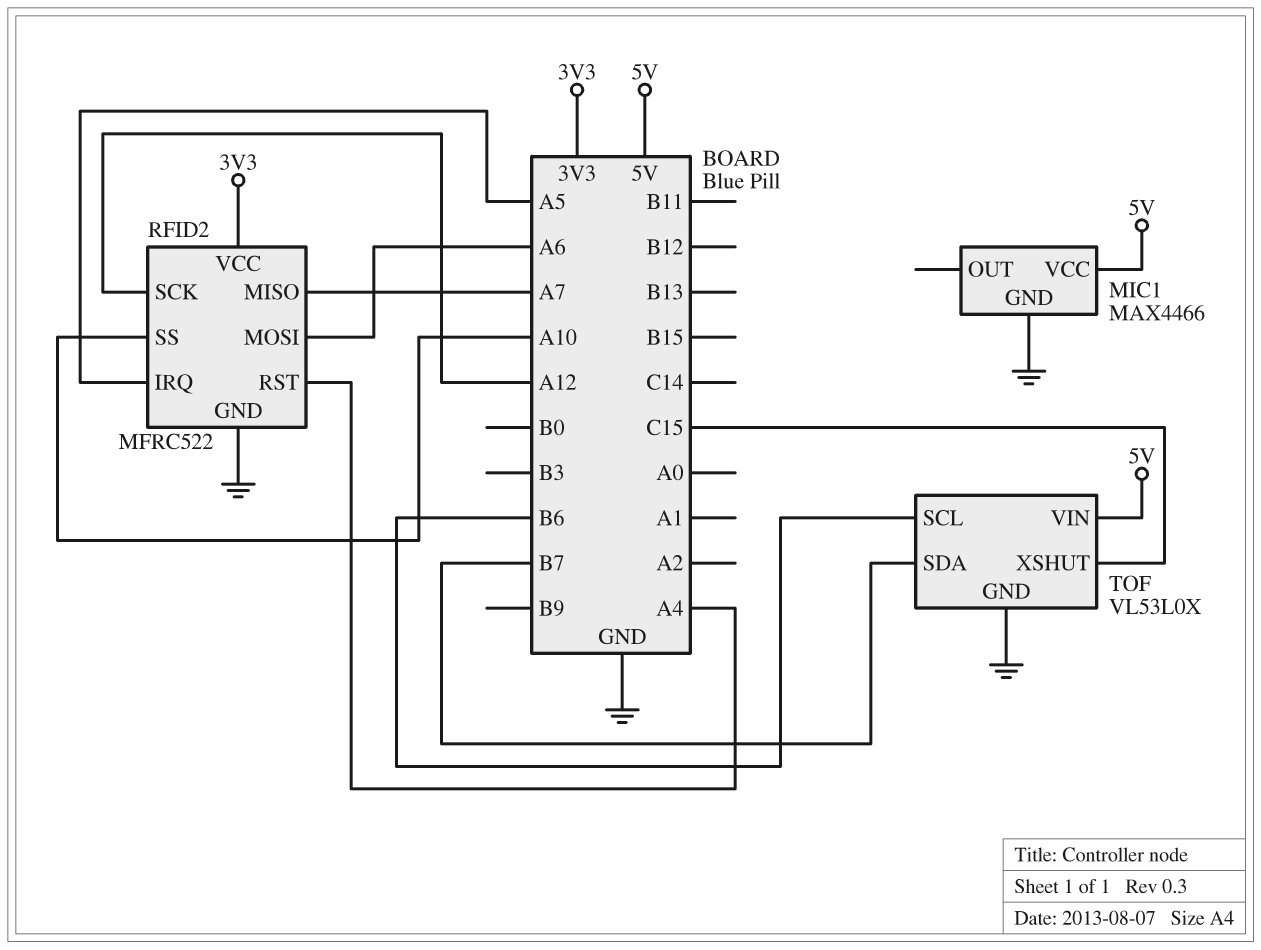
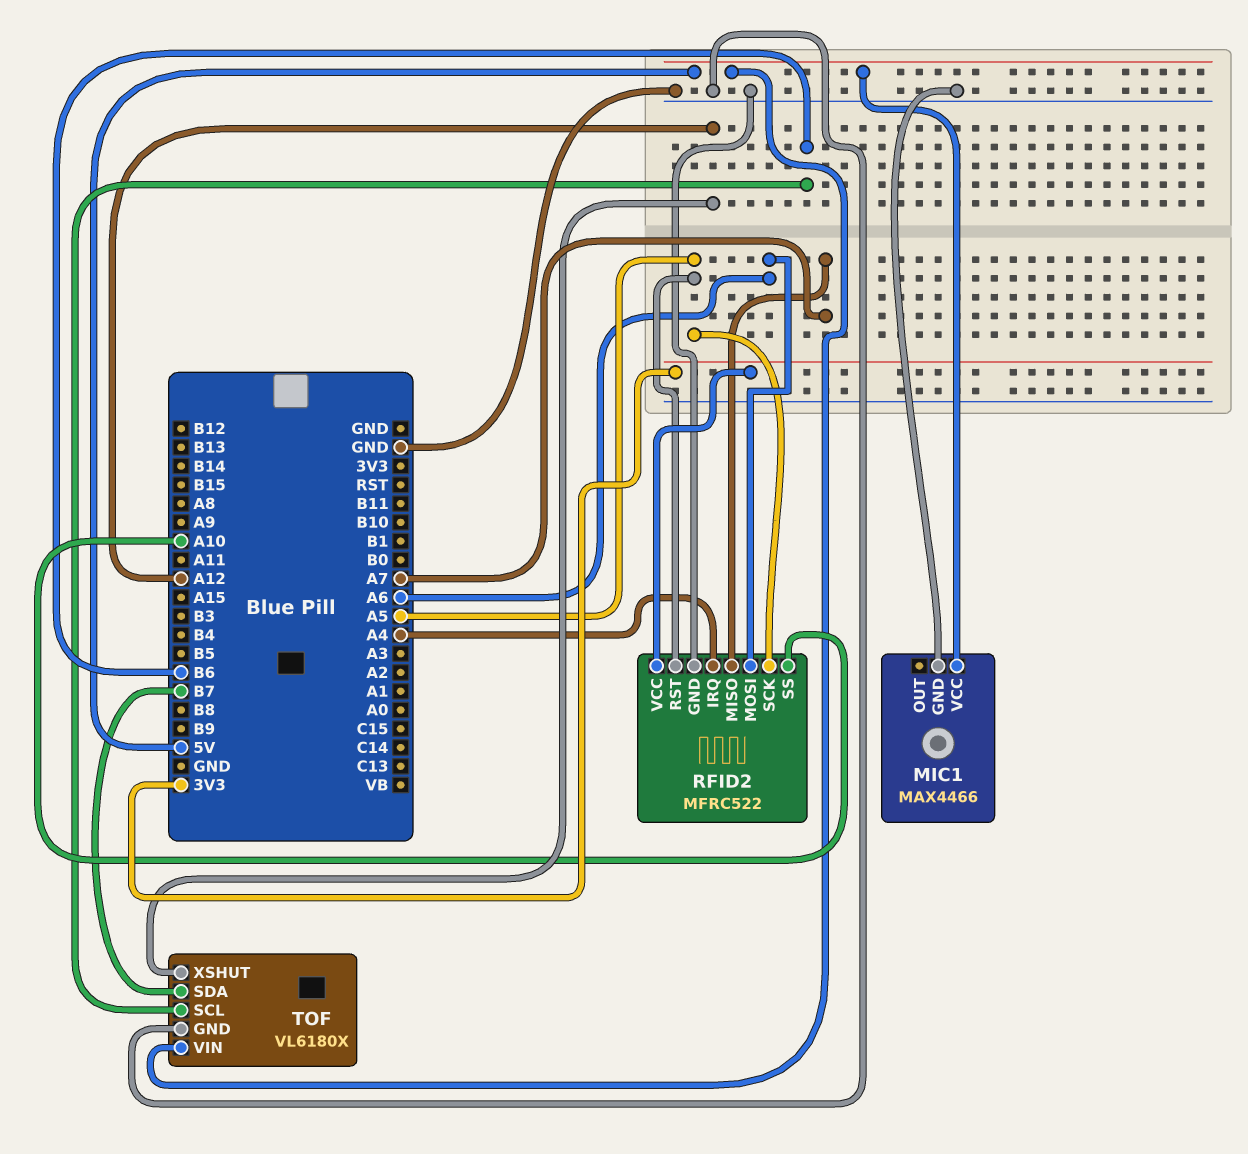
RFID2 pin IRQ: A5 -> A4
RFID2 pin RST: A4 -> A5
RFID2 pin SCK: A12 -> A5
TOF: VL53L0X -> VL6180X
TOF pin XSHUT: C15 -> A12

